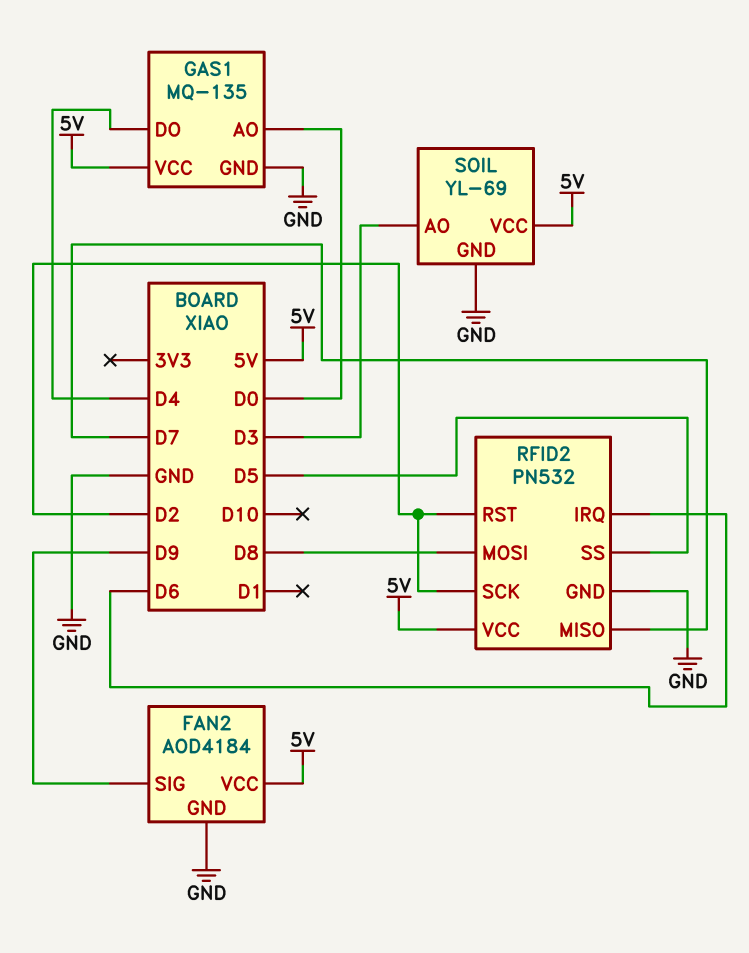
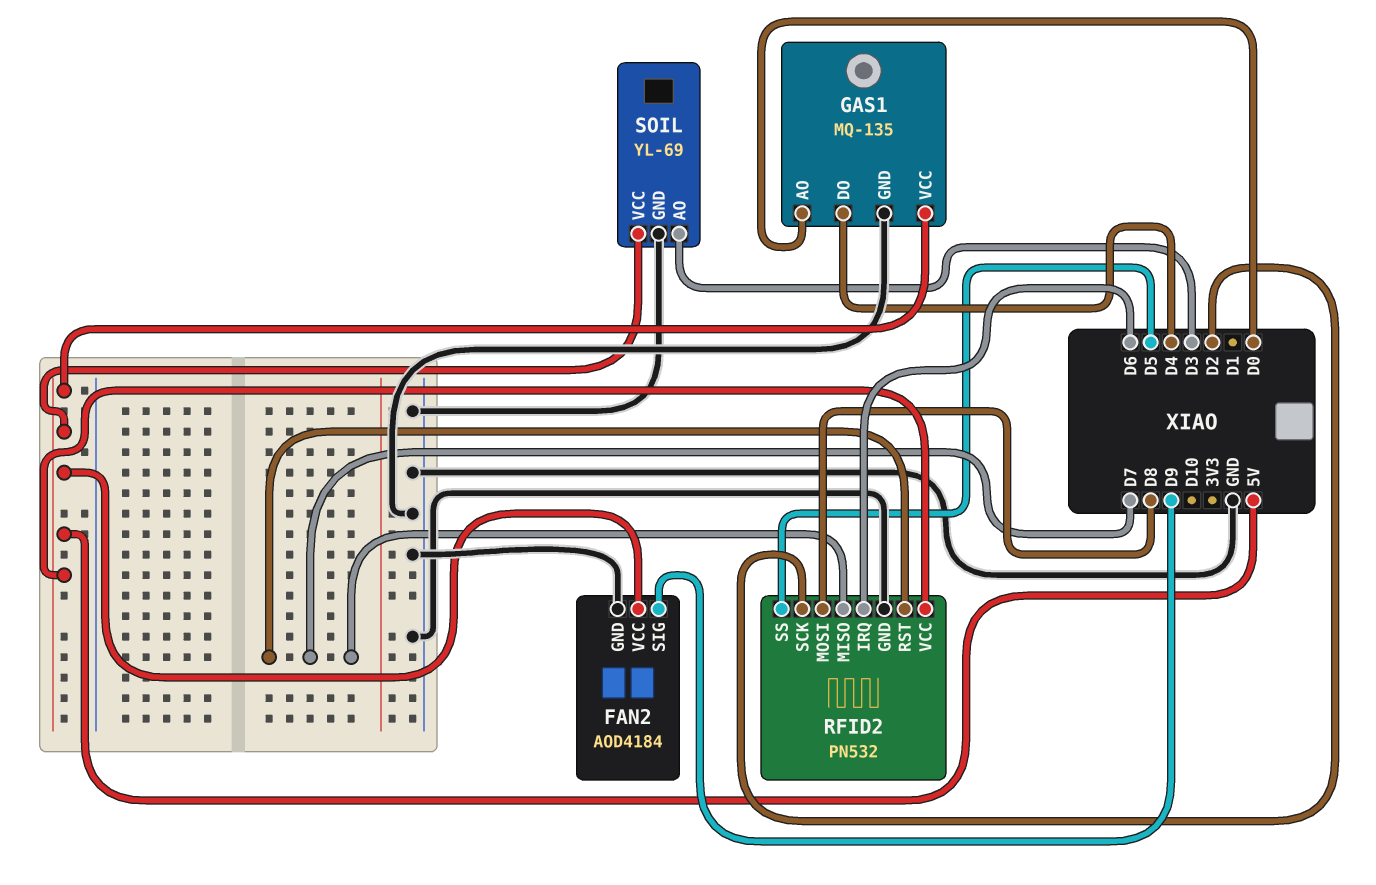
RFID2 pin RST: D2 -> D7

